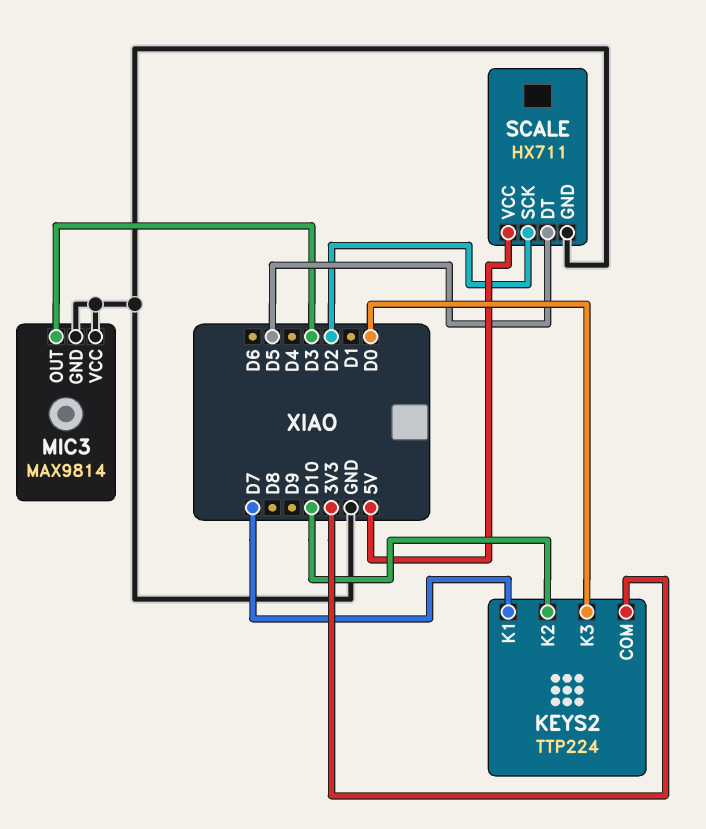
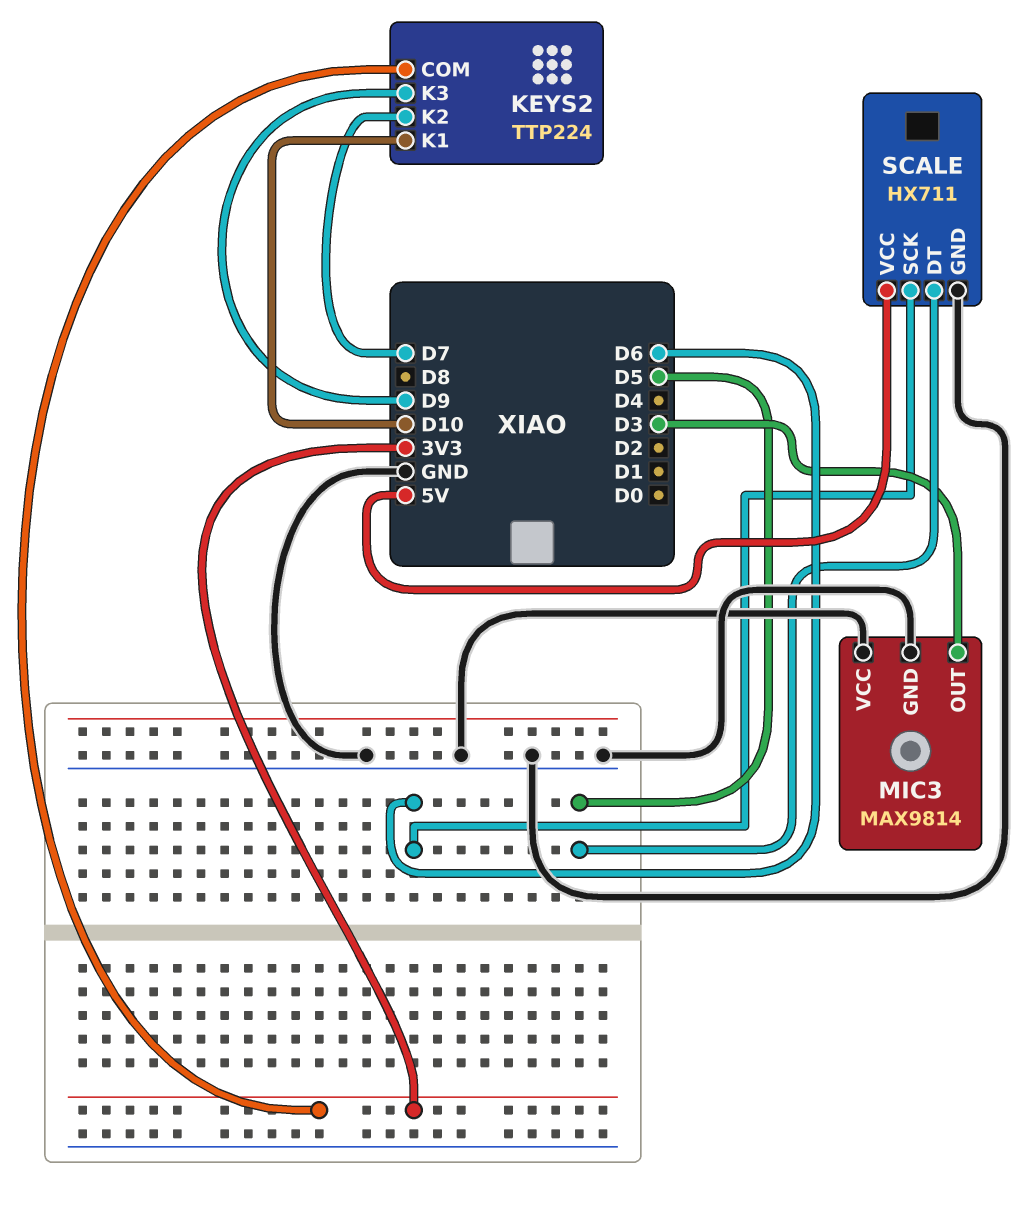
KEYS2 pin K1: D7 -> D10
KEYS2 pin K2: D10 -> D7
KEYS2 pin K3: D0 -> D9
SCALE pin SCK: D2 -> D6

